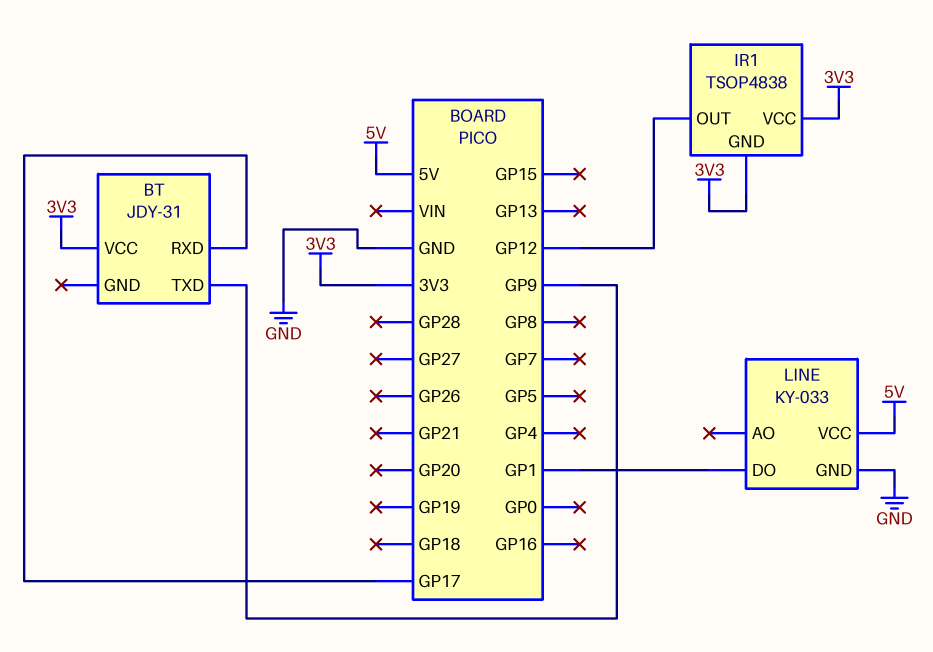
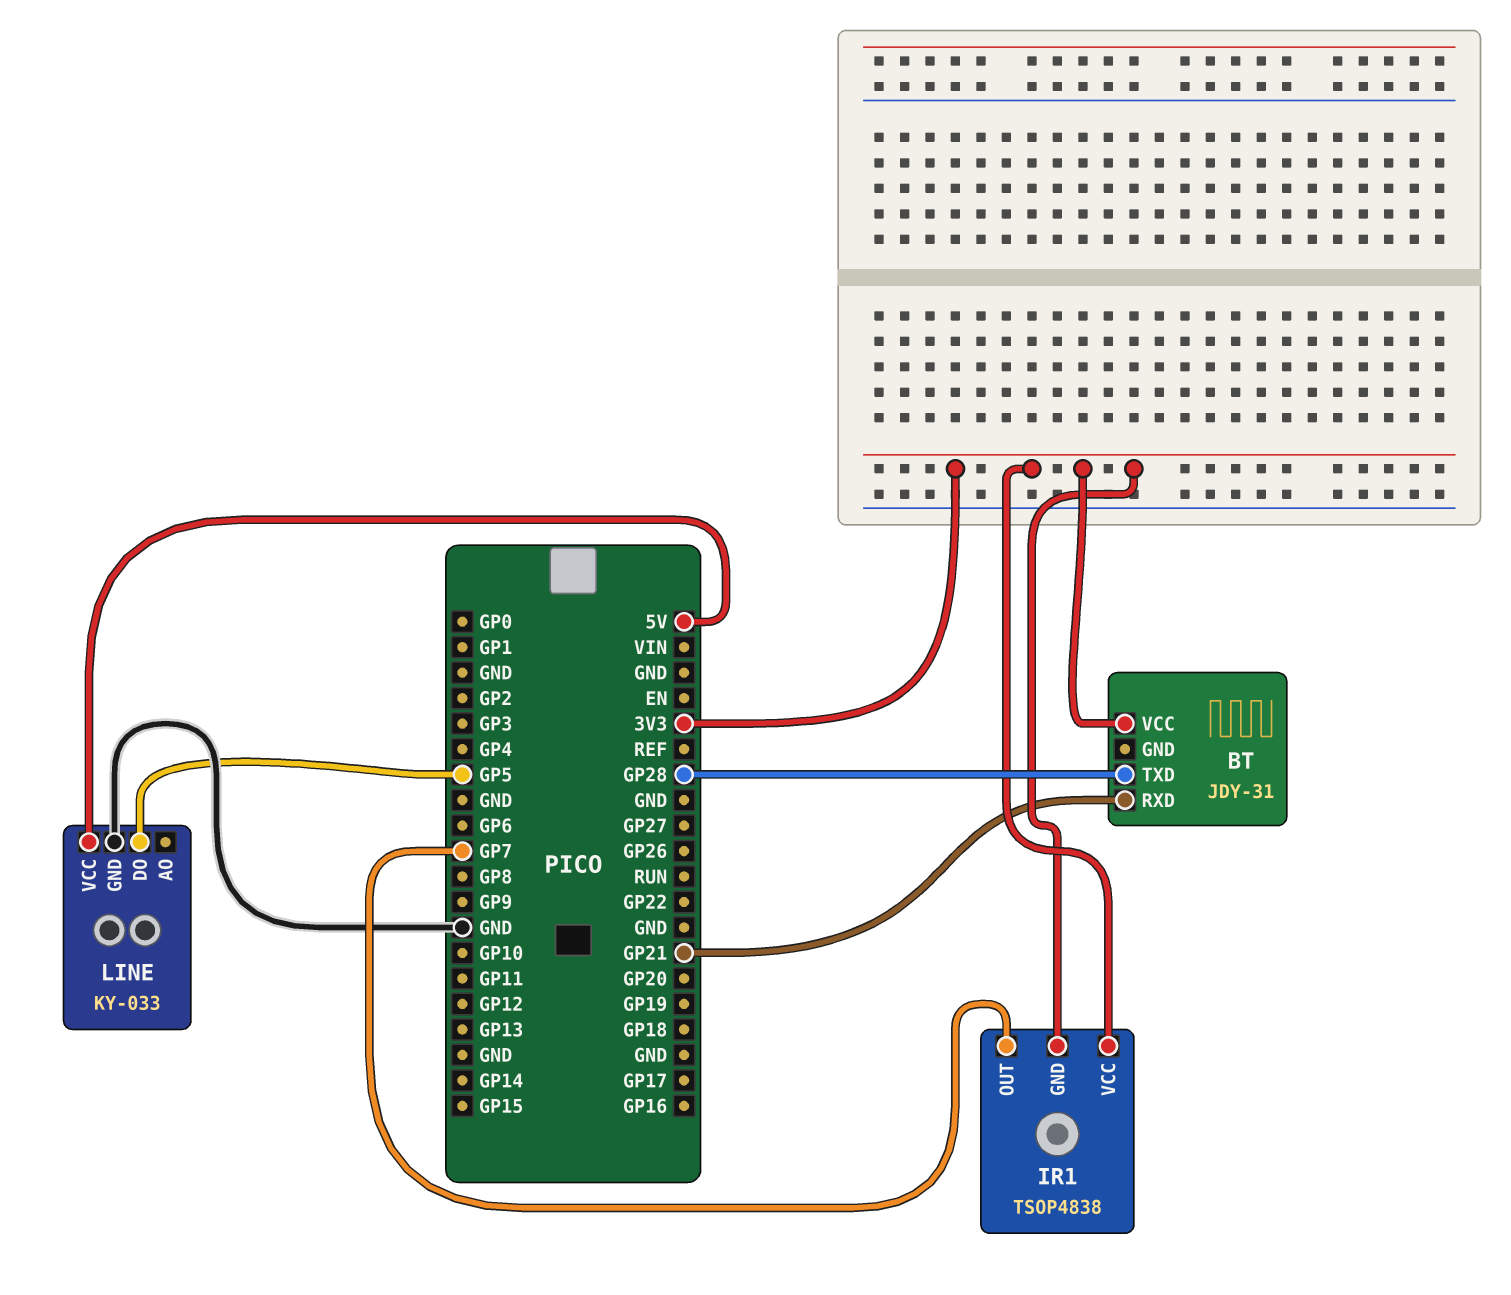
BT pin RXD: GP17 -> GP21
BT pin TXD: GP9 -> GP28
IR1 pin OUT: GP12 -> GP7
LINE pin DO: GP1 -> GP5

